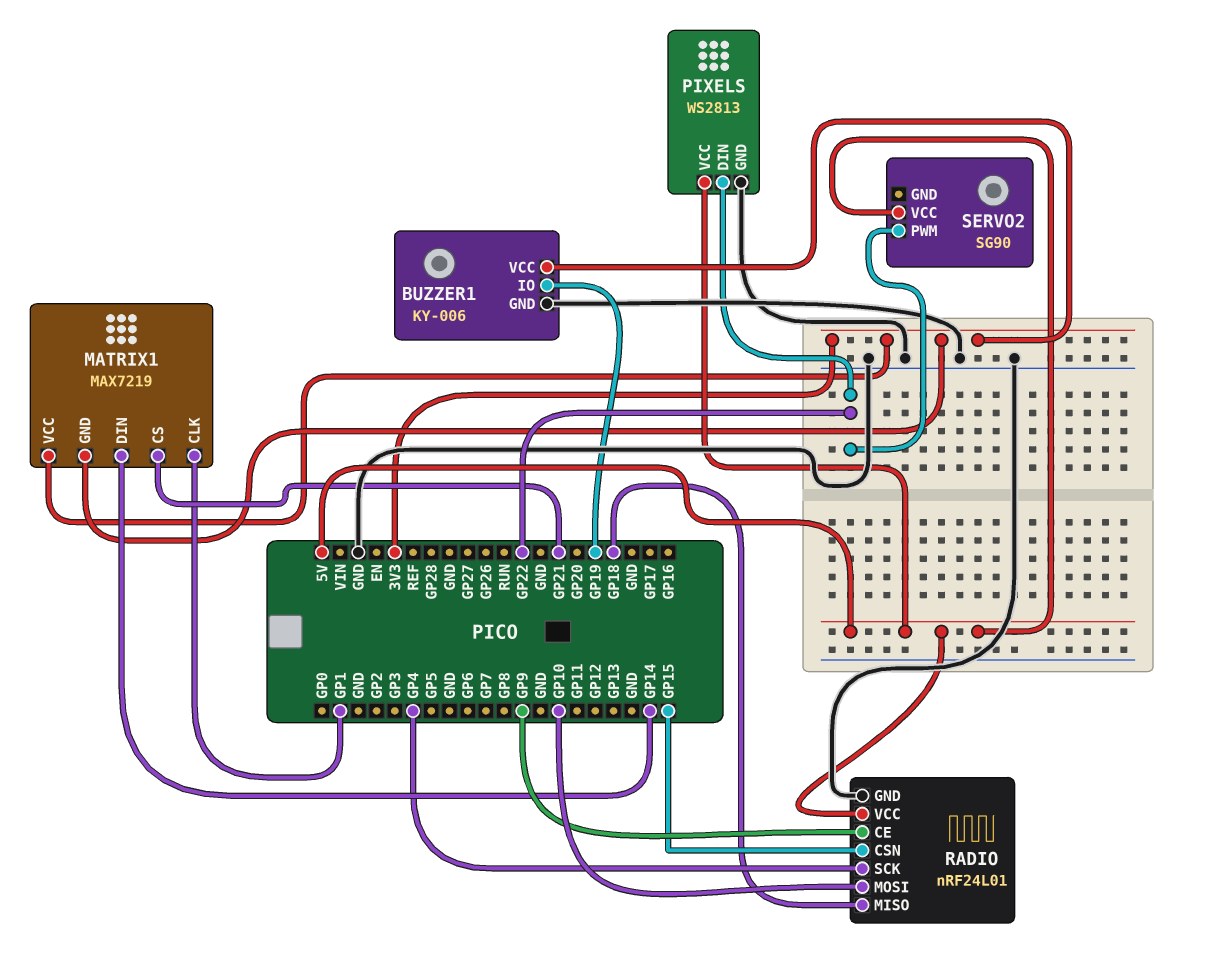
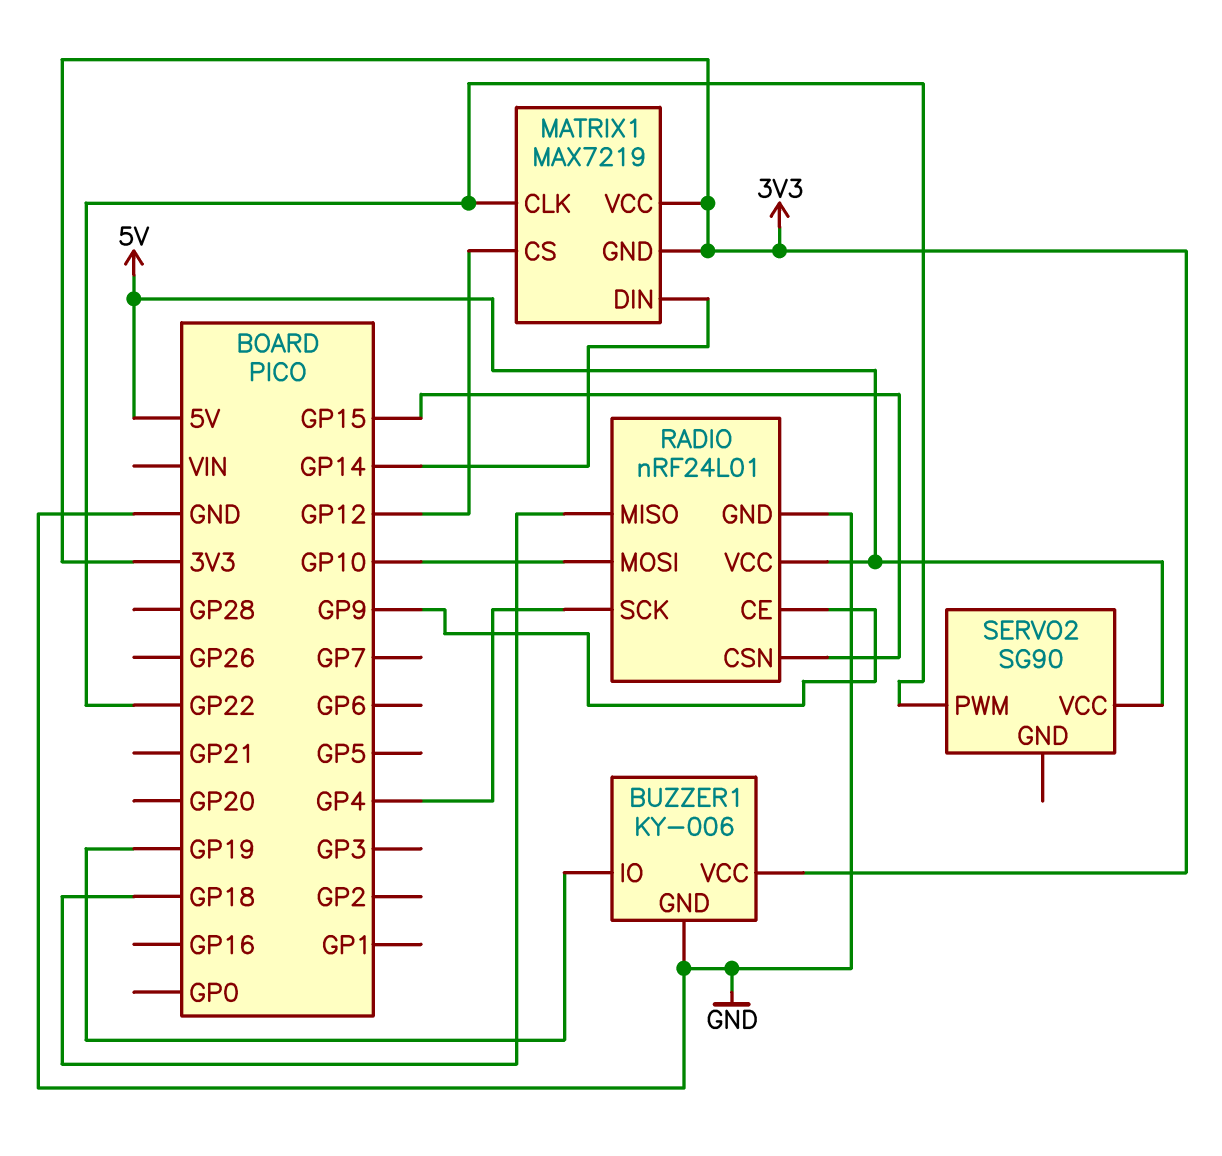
MATRIX1 pin CLK: GP1 -> GP22
MATRIX1 pin CS: GP21 -> GP12
PIXELS: WS2813 -> none
PIXELS pin DIN: GP22 -> none
PIXELS pin GND: GND -> none
PIXELS pin VCC: 5V -> none

